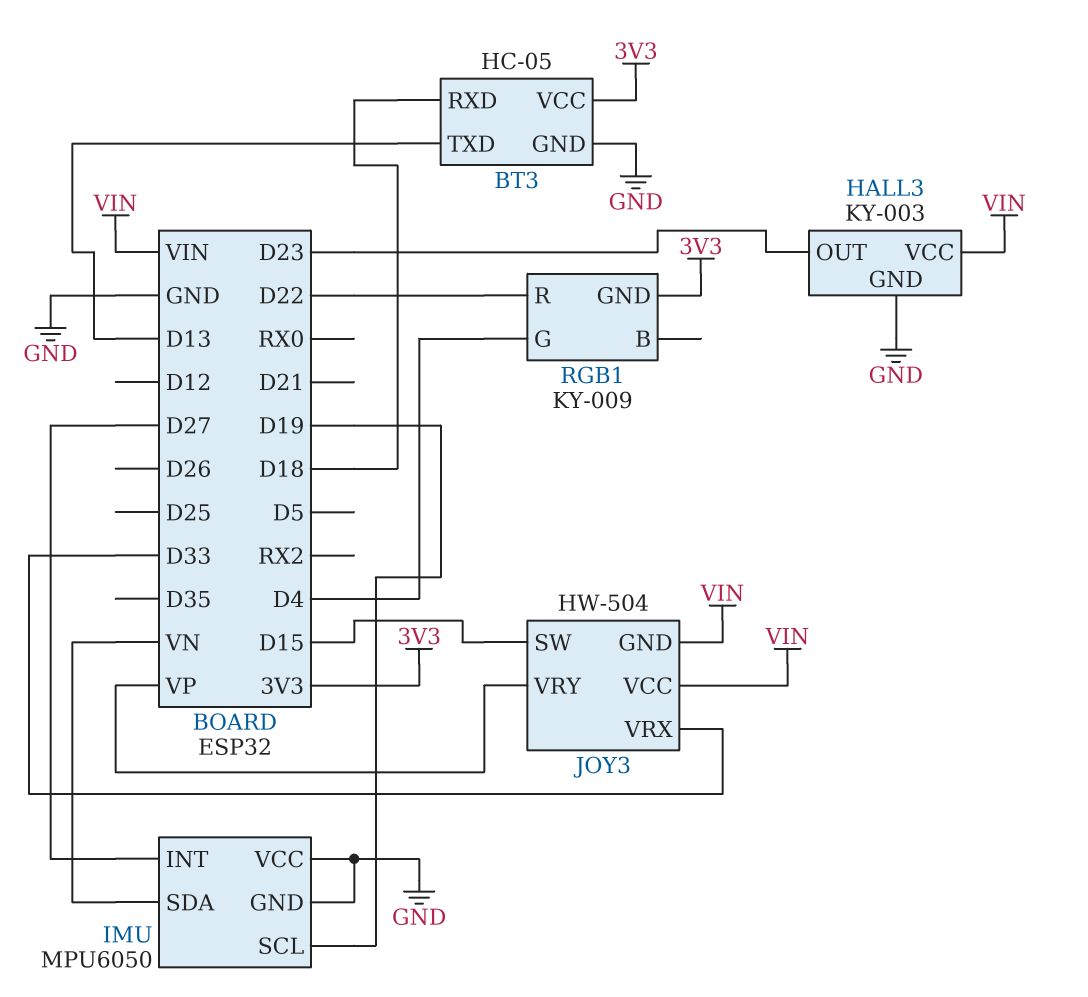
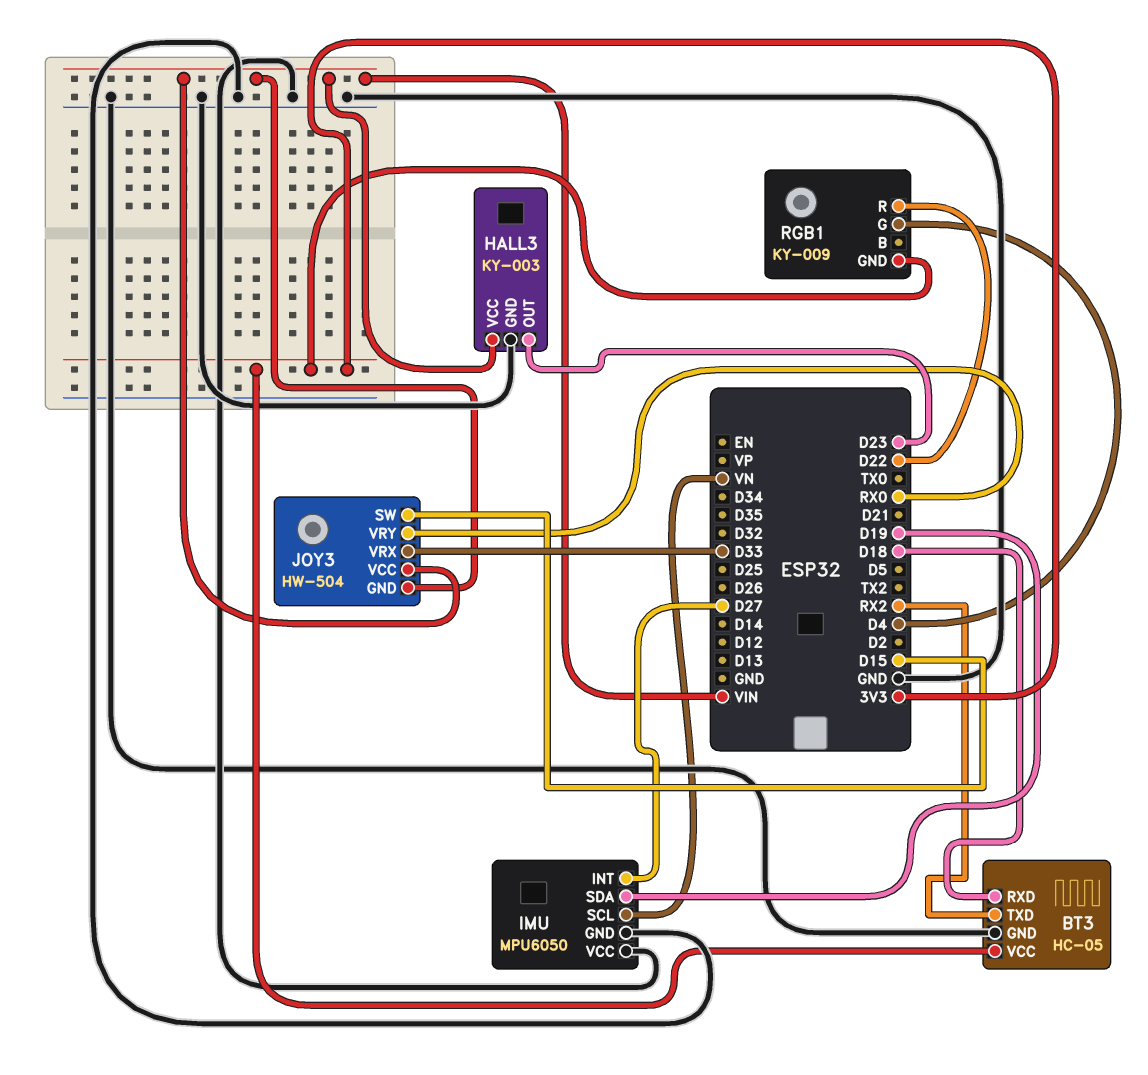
BT3 pin TXD: D13 -> RX2
IMU pin SCL: D19 -> VN
IMU pin SDA: VN -> D19
JOY3 pin VRY: VP -> RX0

